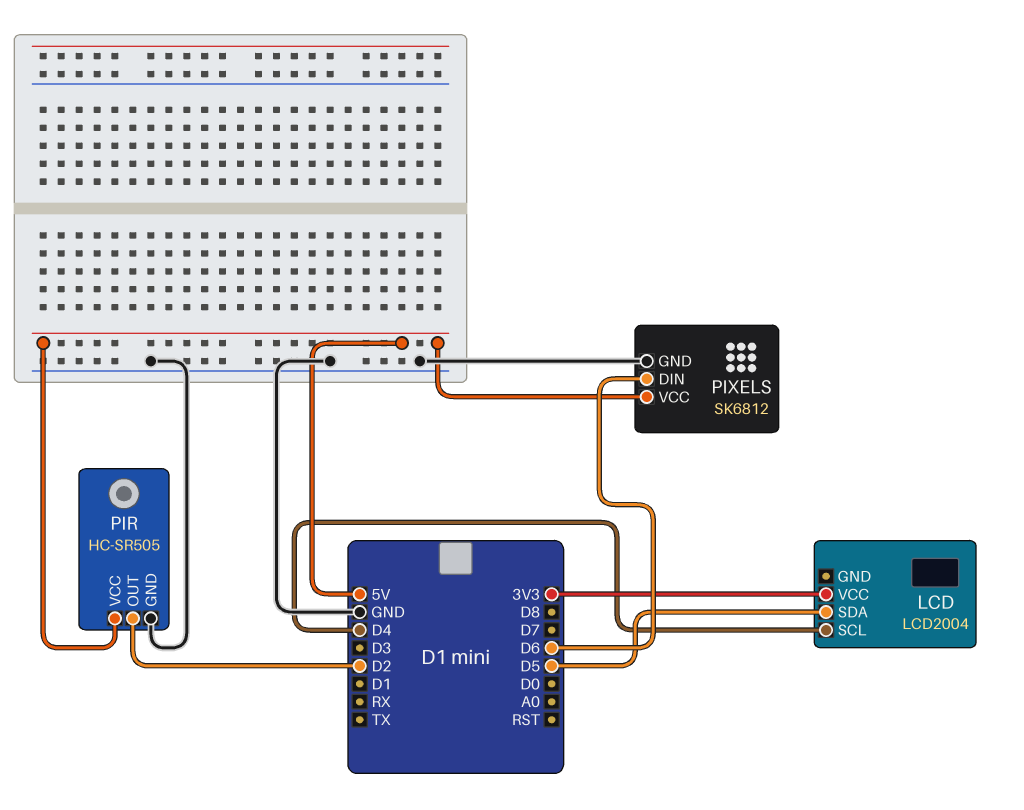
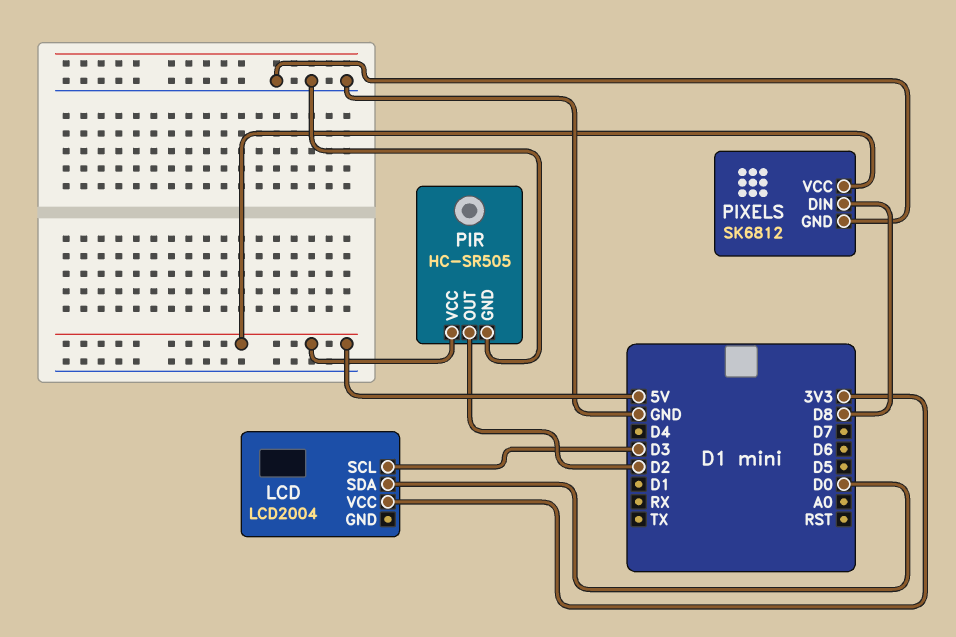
LCD pin SCL: D4 -> D3
LCD pin SDA: D5 -> D0
PIXELS pin DIN: D6 -> D8

